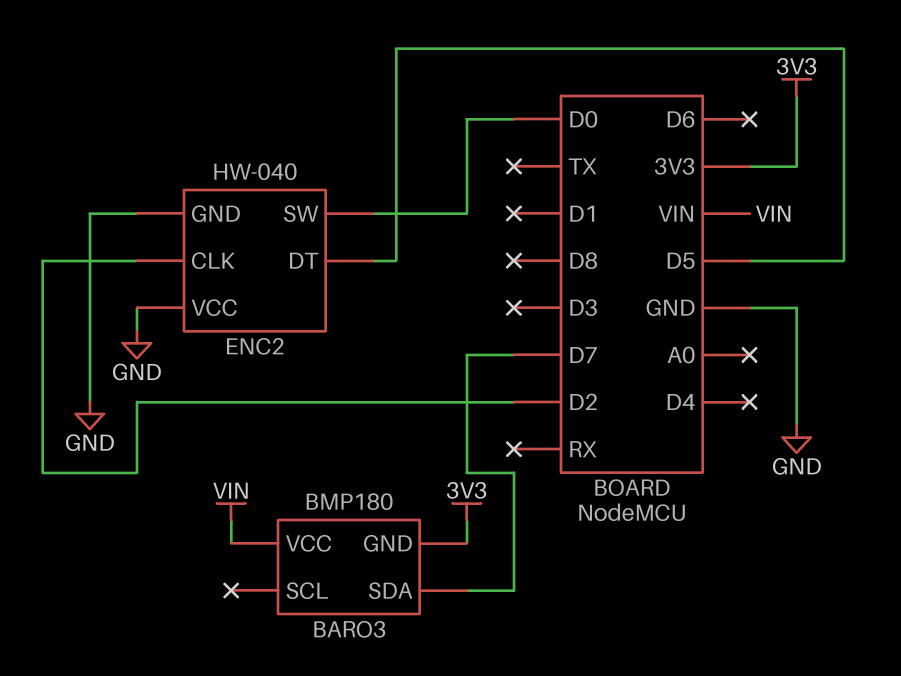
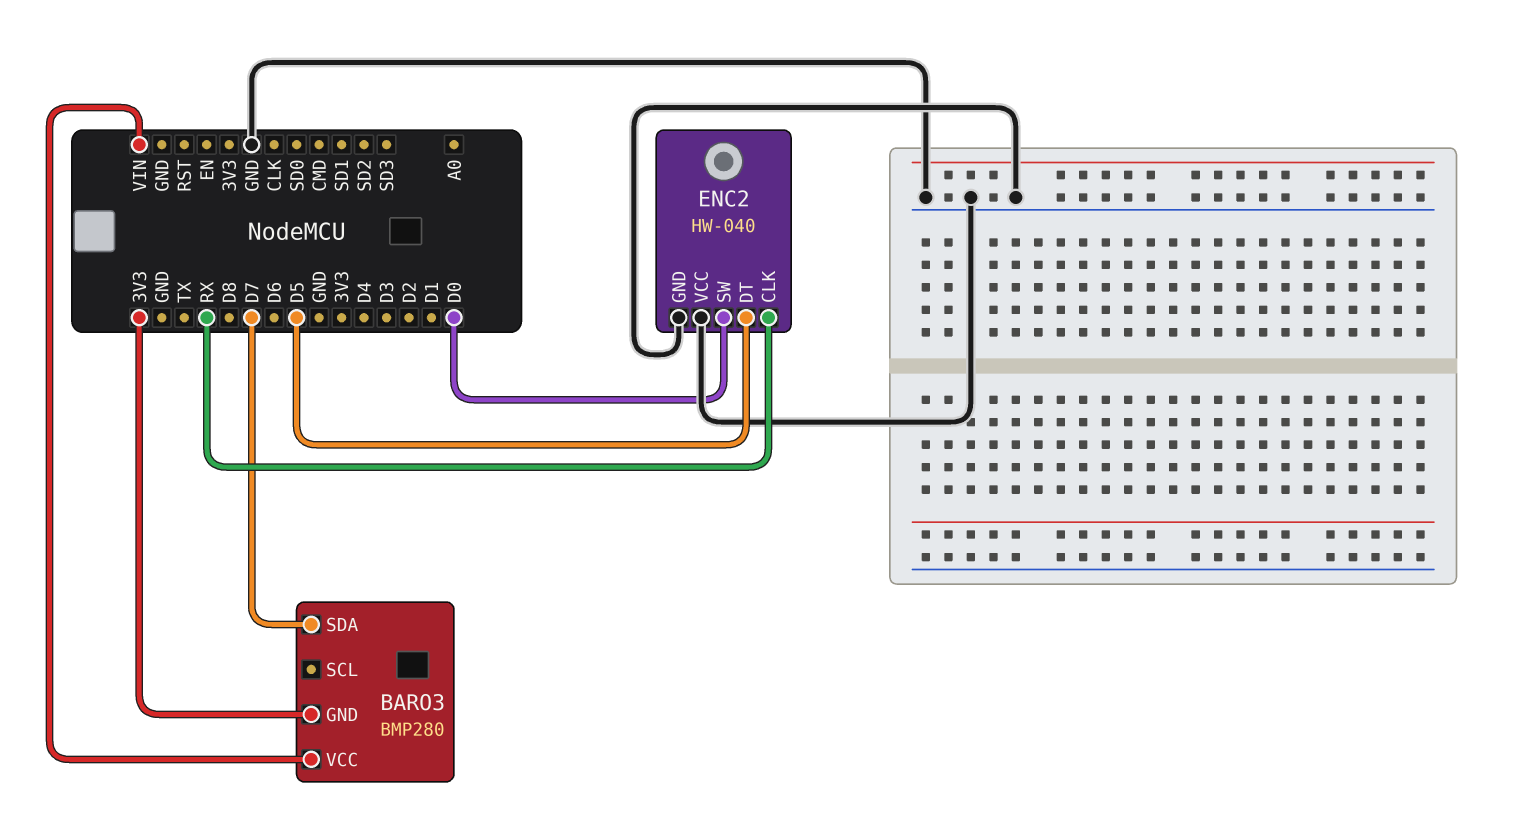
BARO3: BMP180 -> BMP280
ENC2 pin CLK: D2 -> RX

